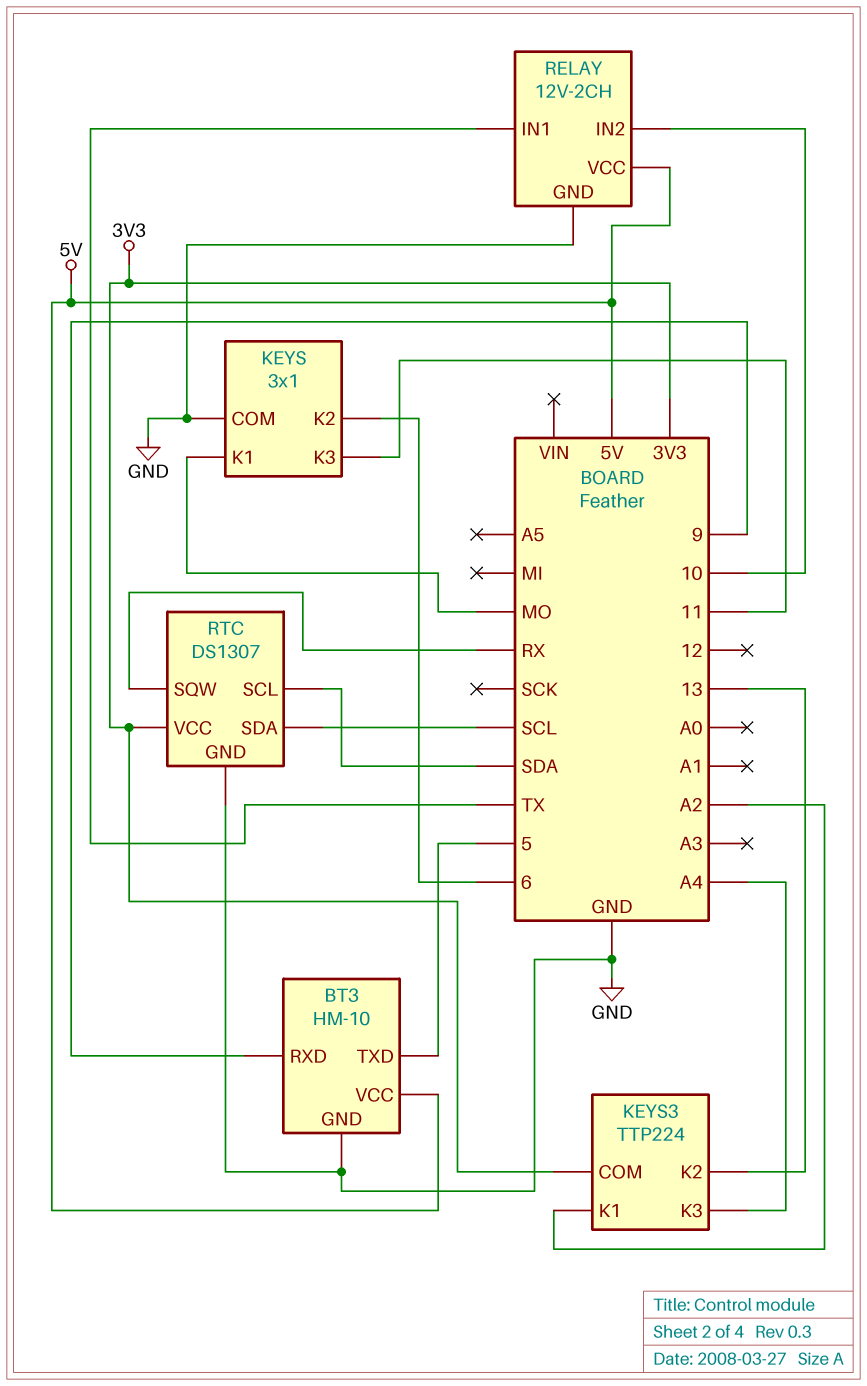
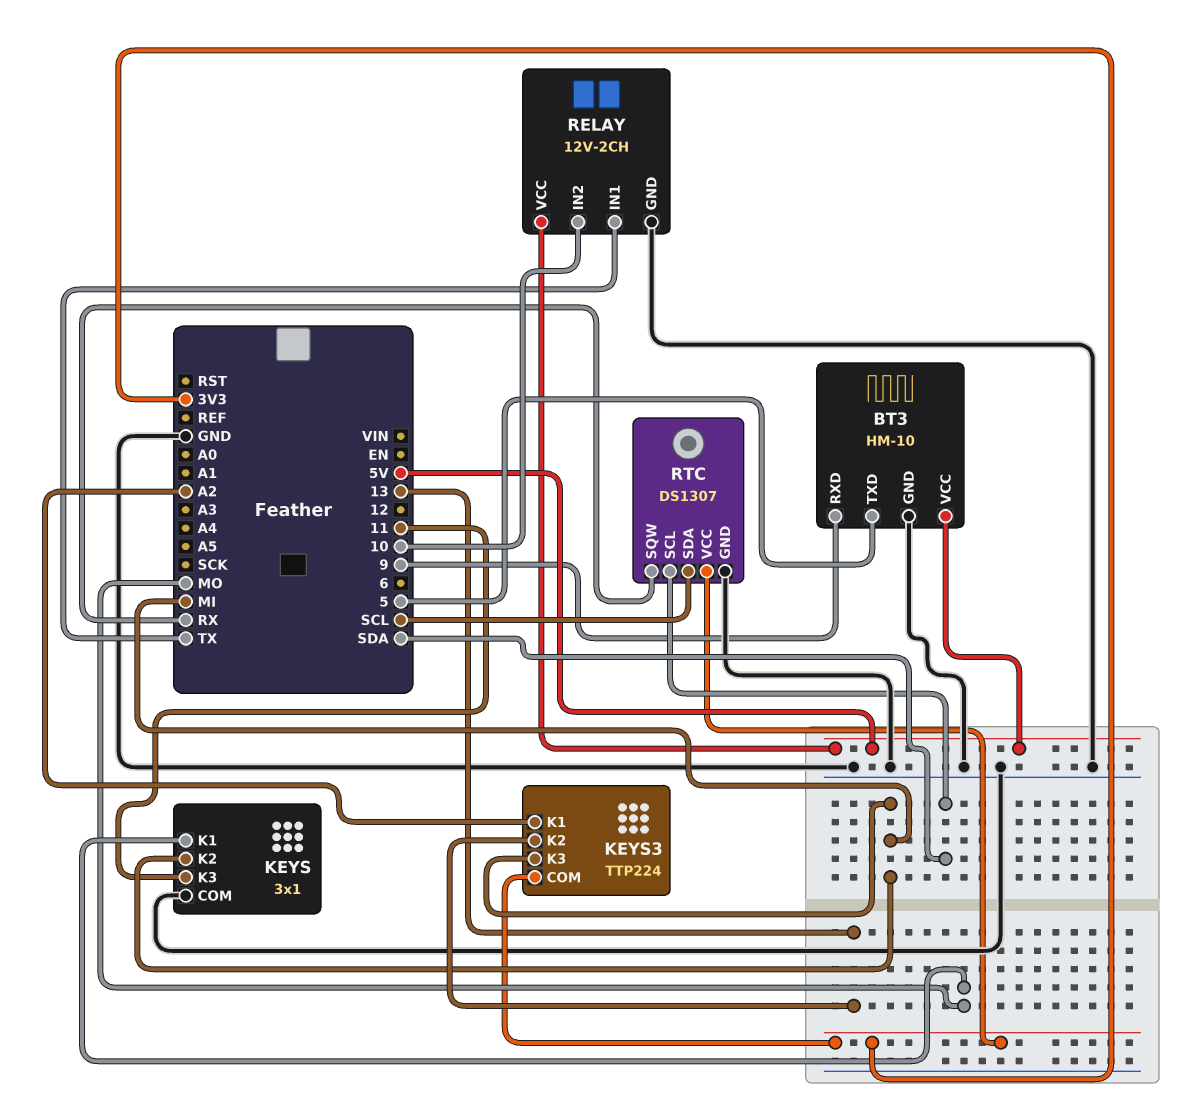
KEYS pin K2: 6 -> MI
KEYS3 pin K3: A4 -> MI

